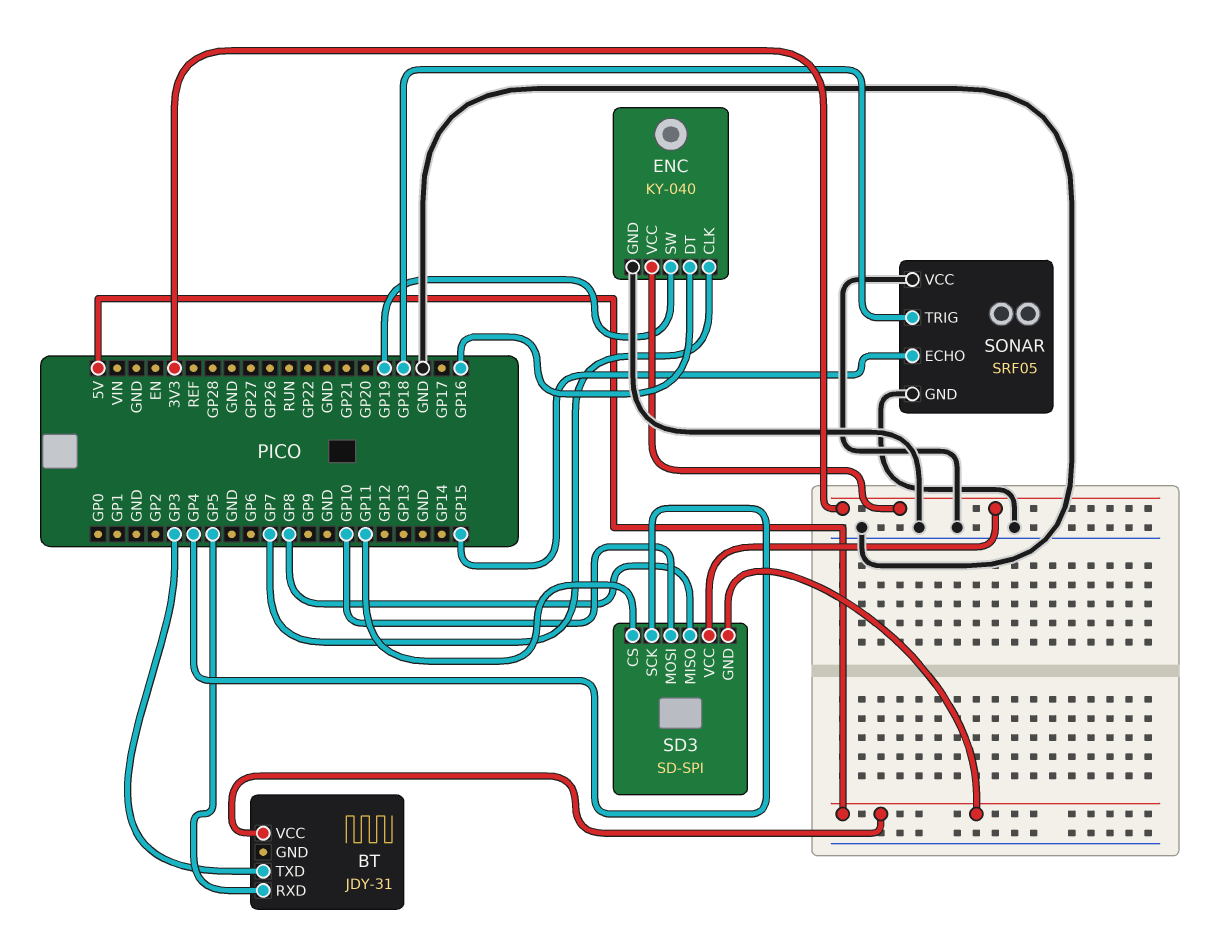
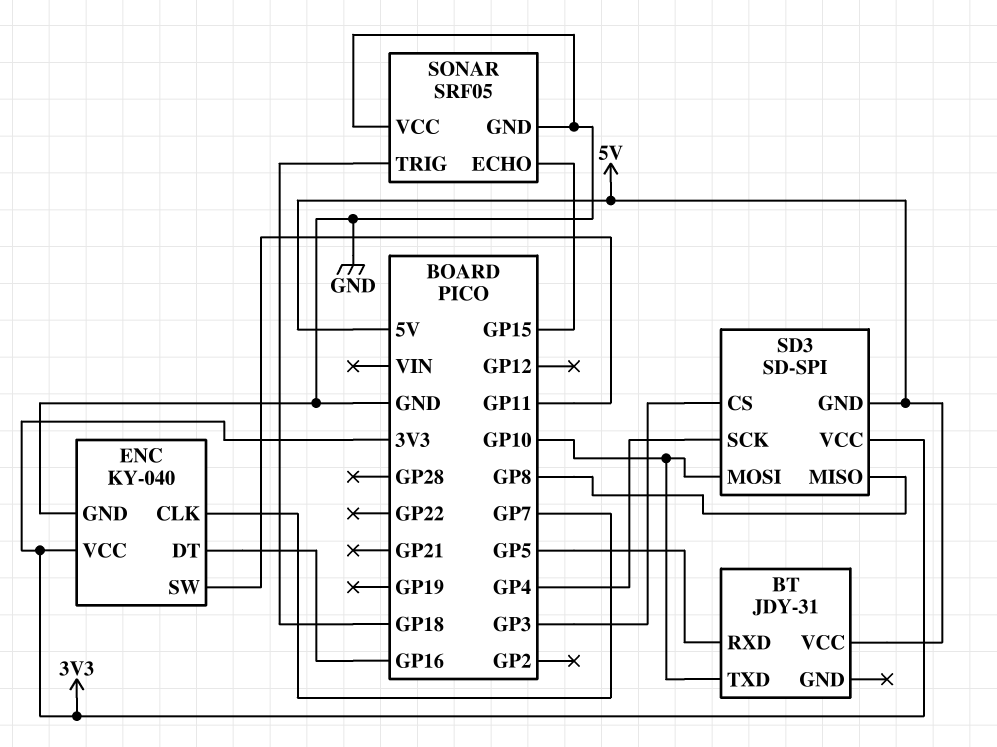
BT pin TXD: GP3 -> GP10
ENC pin SW: GP19 -> GP11
SD3 pin CS: GP11 -> GP3

